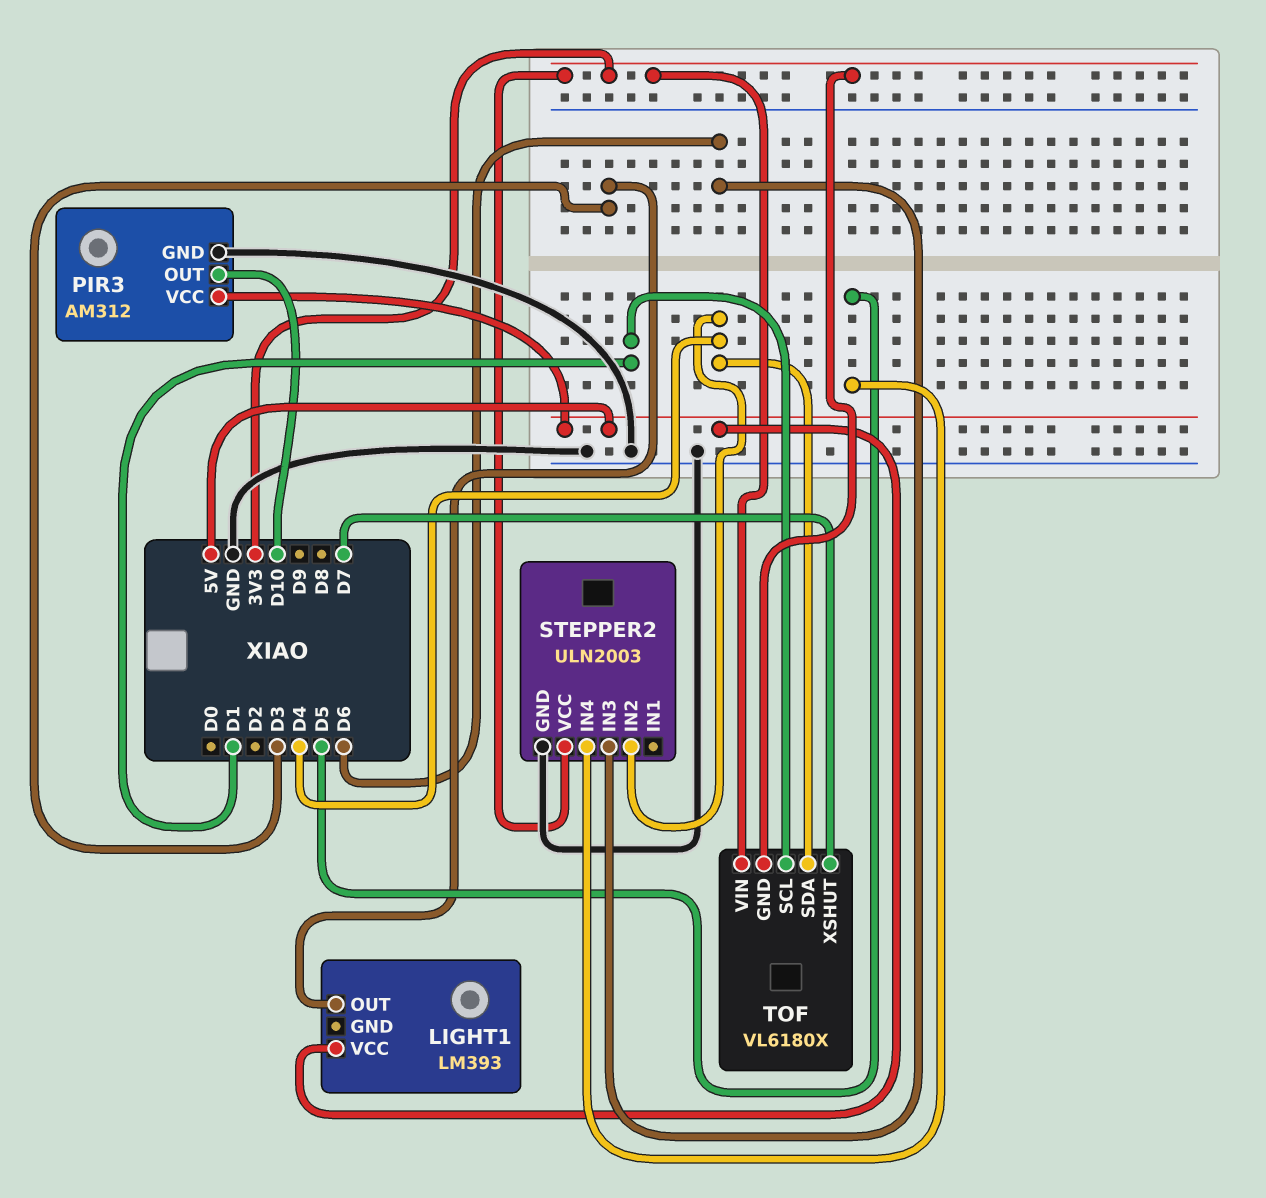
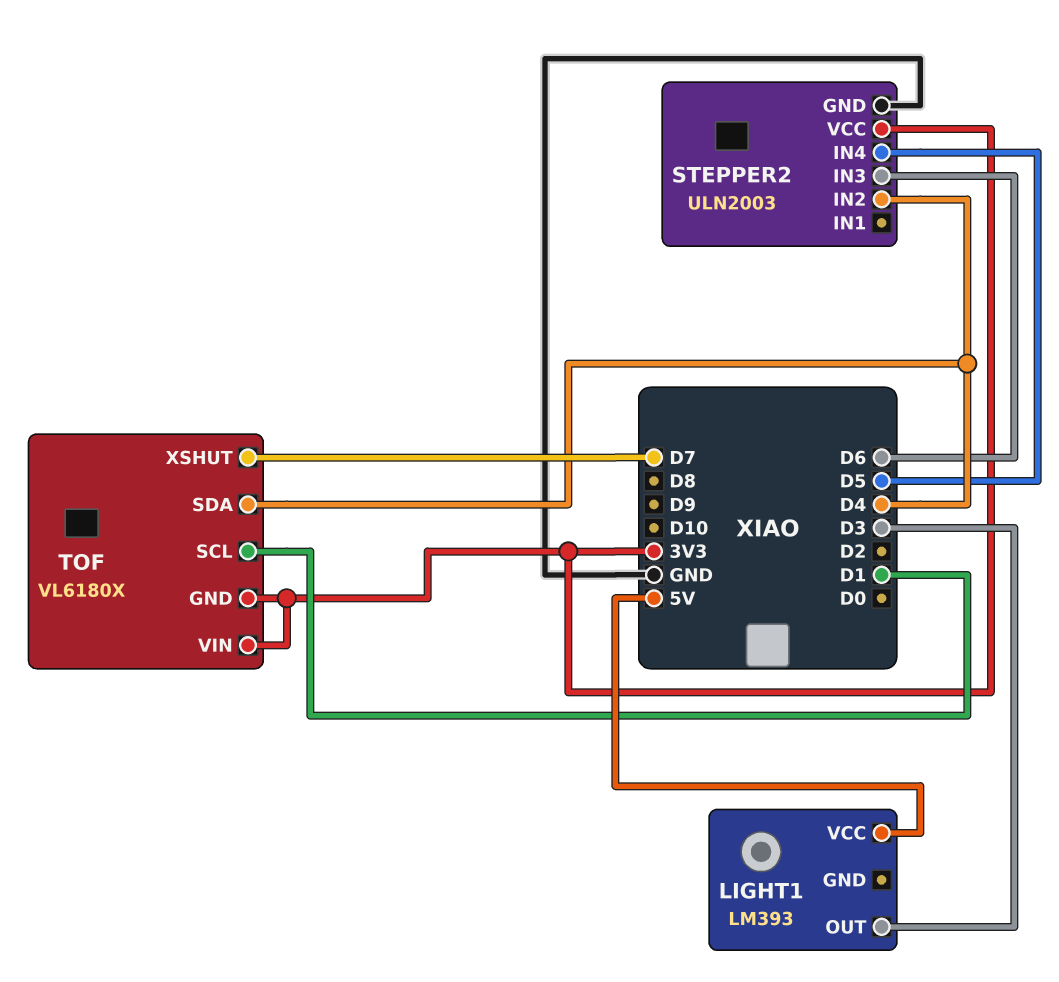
PIR3: AM312 -> none
PIR3 pin GND: GND -> none
PIR3 pin OUT: D10 -> none
PIR3 pin VCC: 5V -> none

